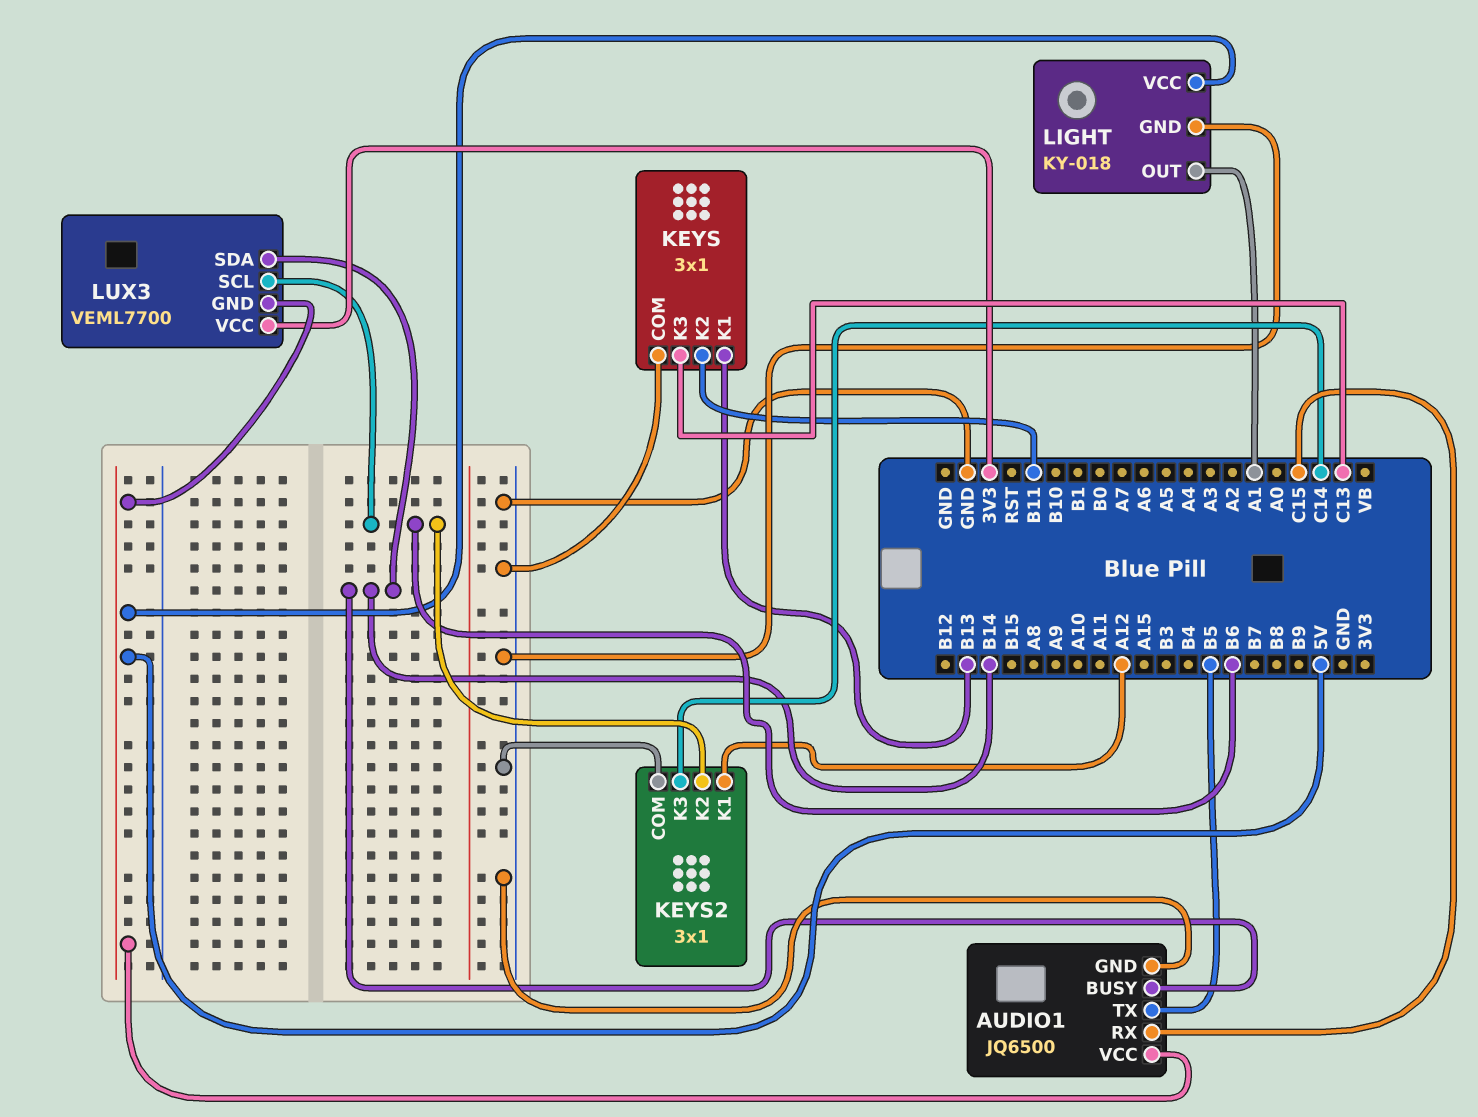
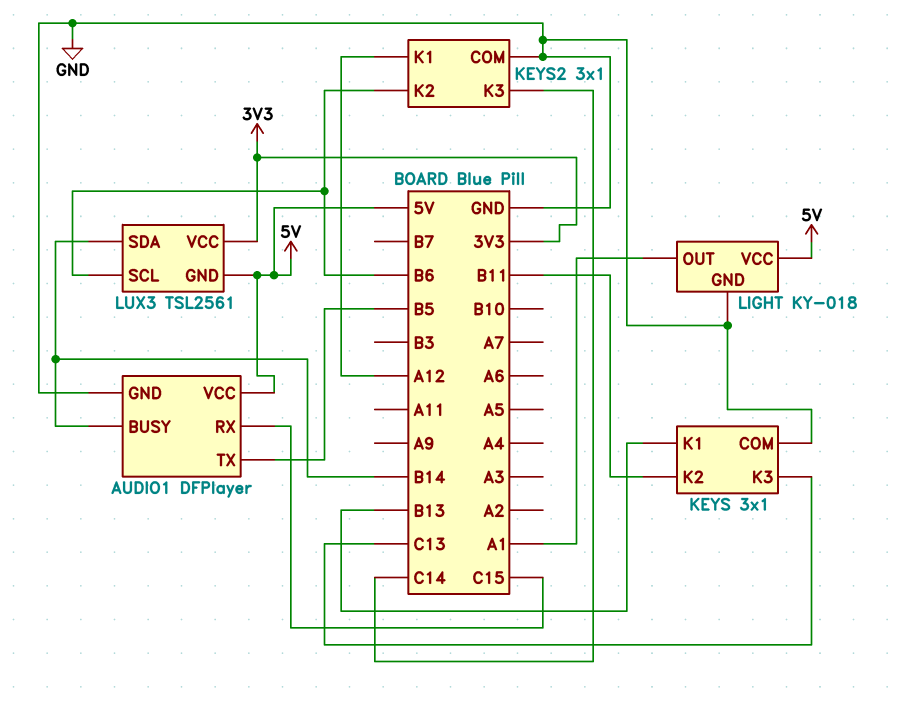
AUDIO1: JQ6500 -> DFPlayer
LUX3: VEML7700 -> TSL2561

